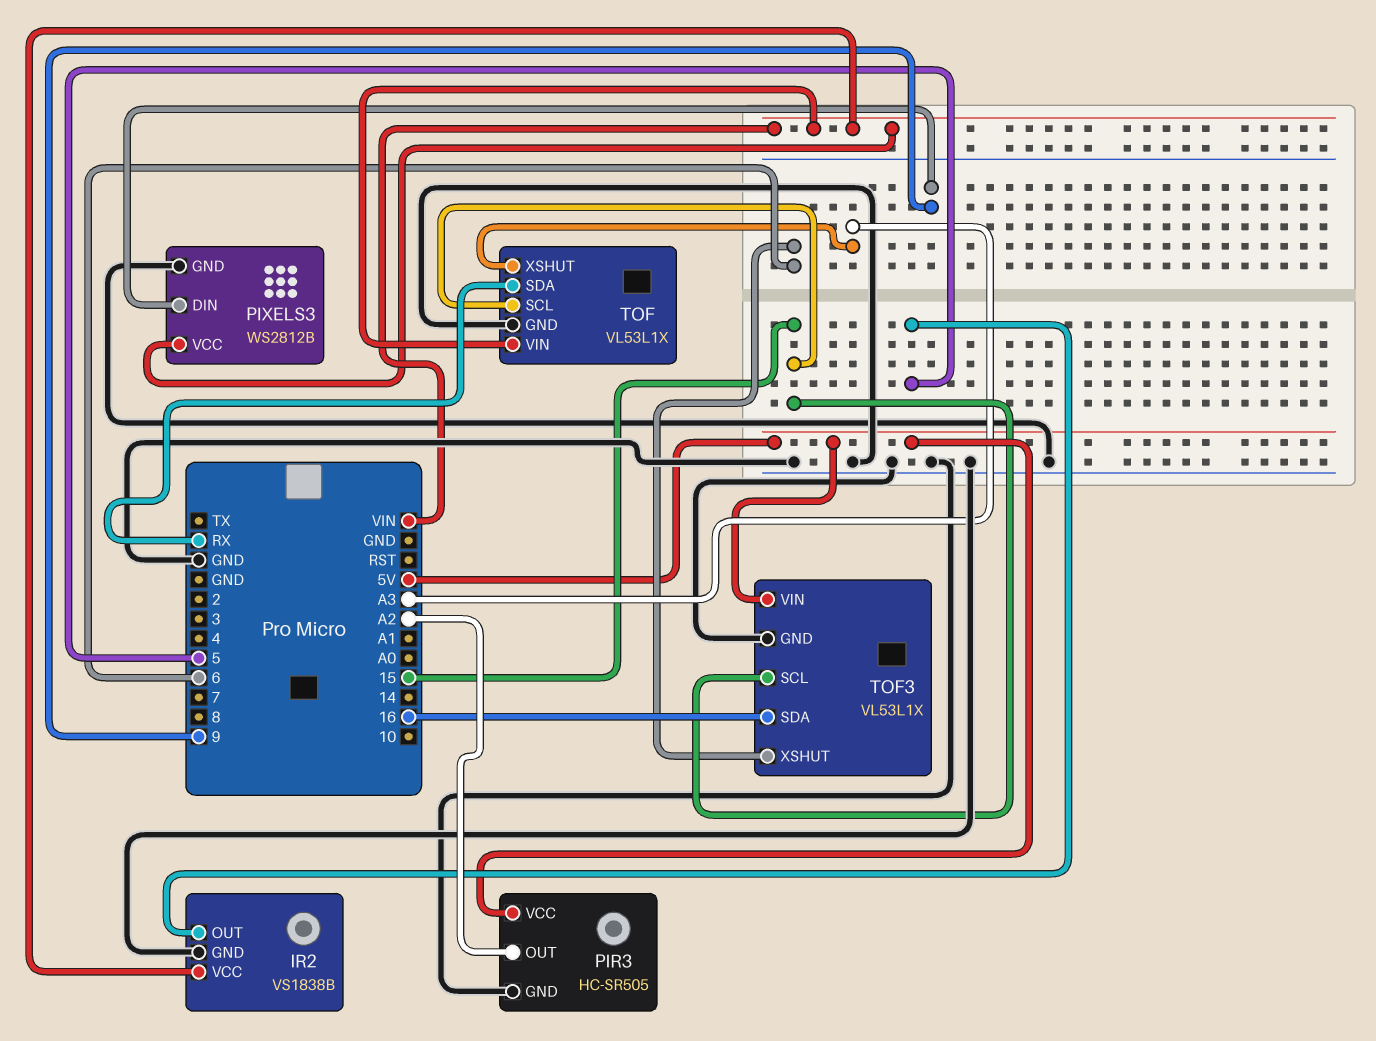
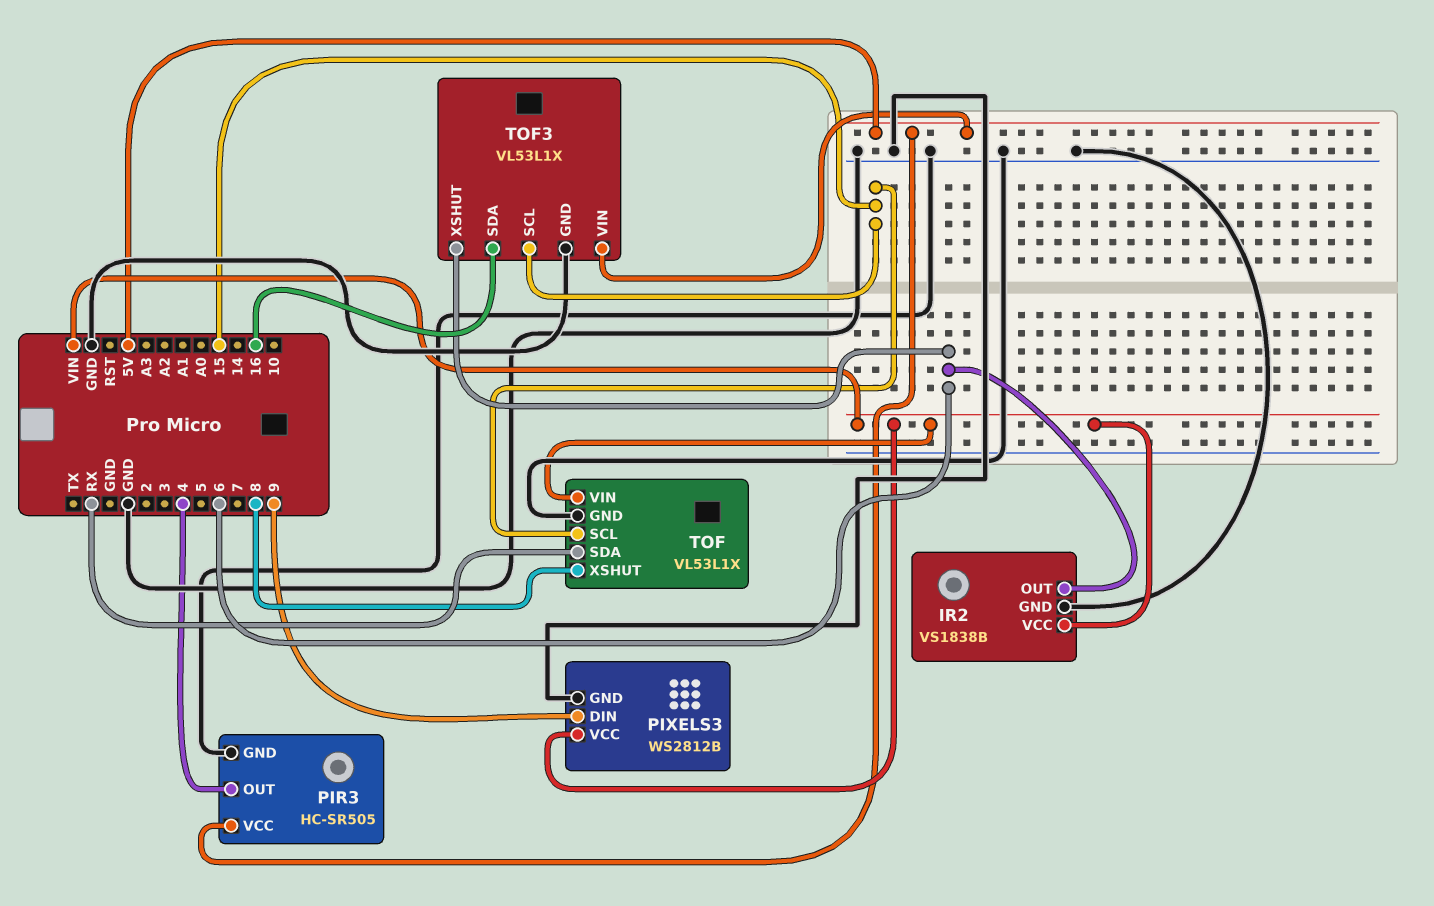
IR2 pin OUT: 5 -> 6
PIR3 pin OUT: A2 -> 4
TOF pin XSHUT: A3 -> 8

